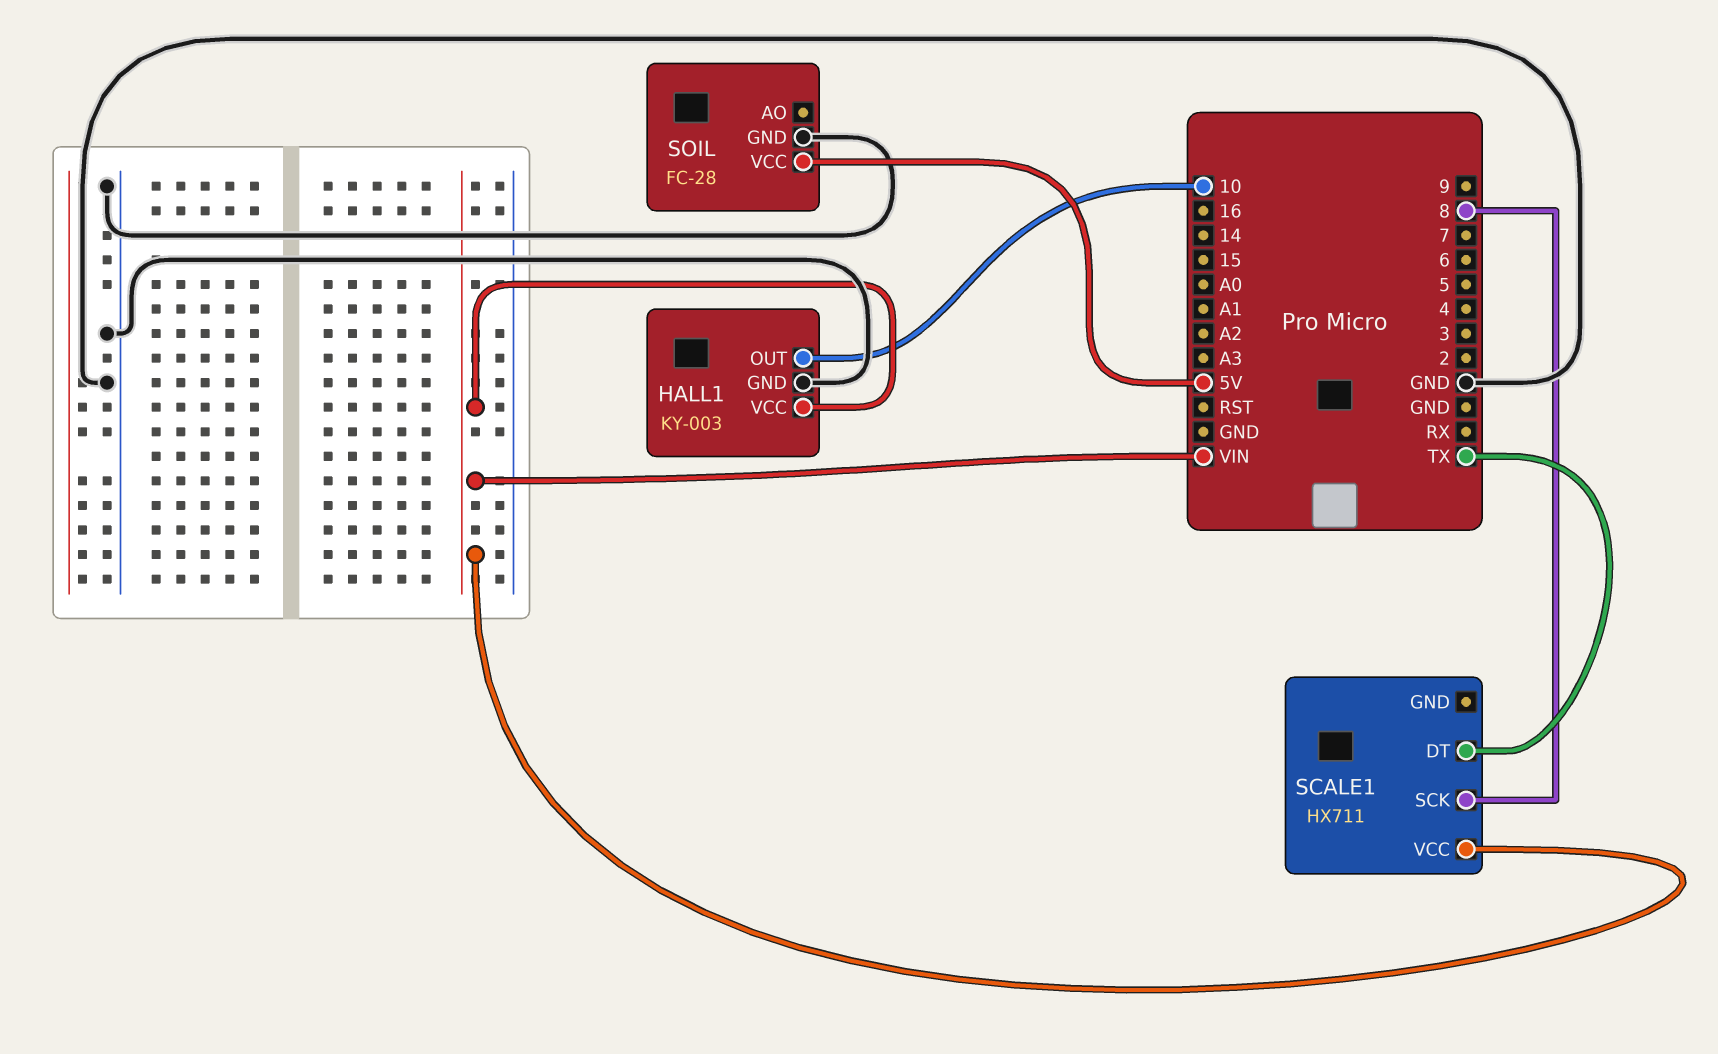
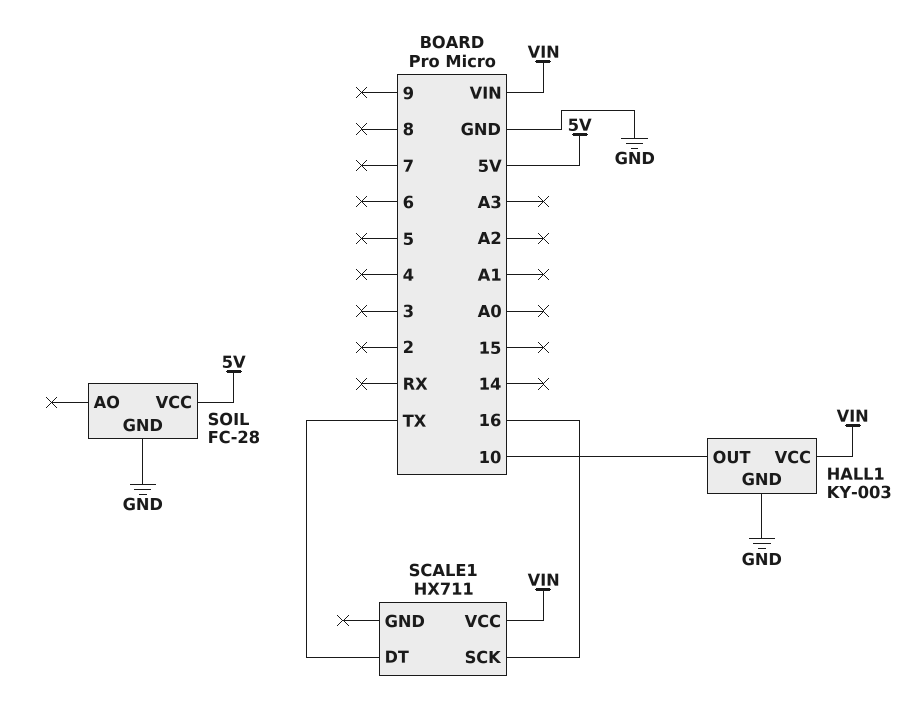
SCALE1 pin SCK: 8 -> 16

